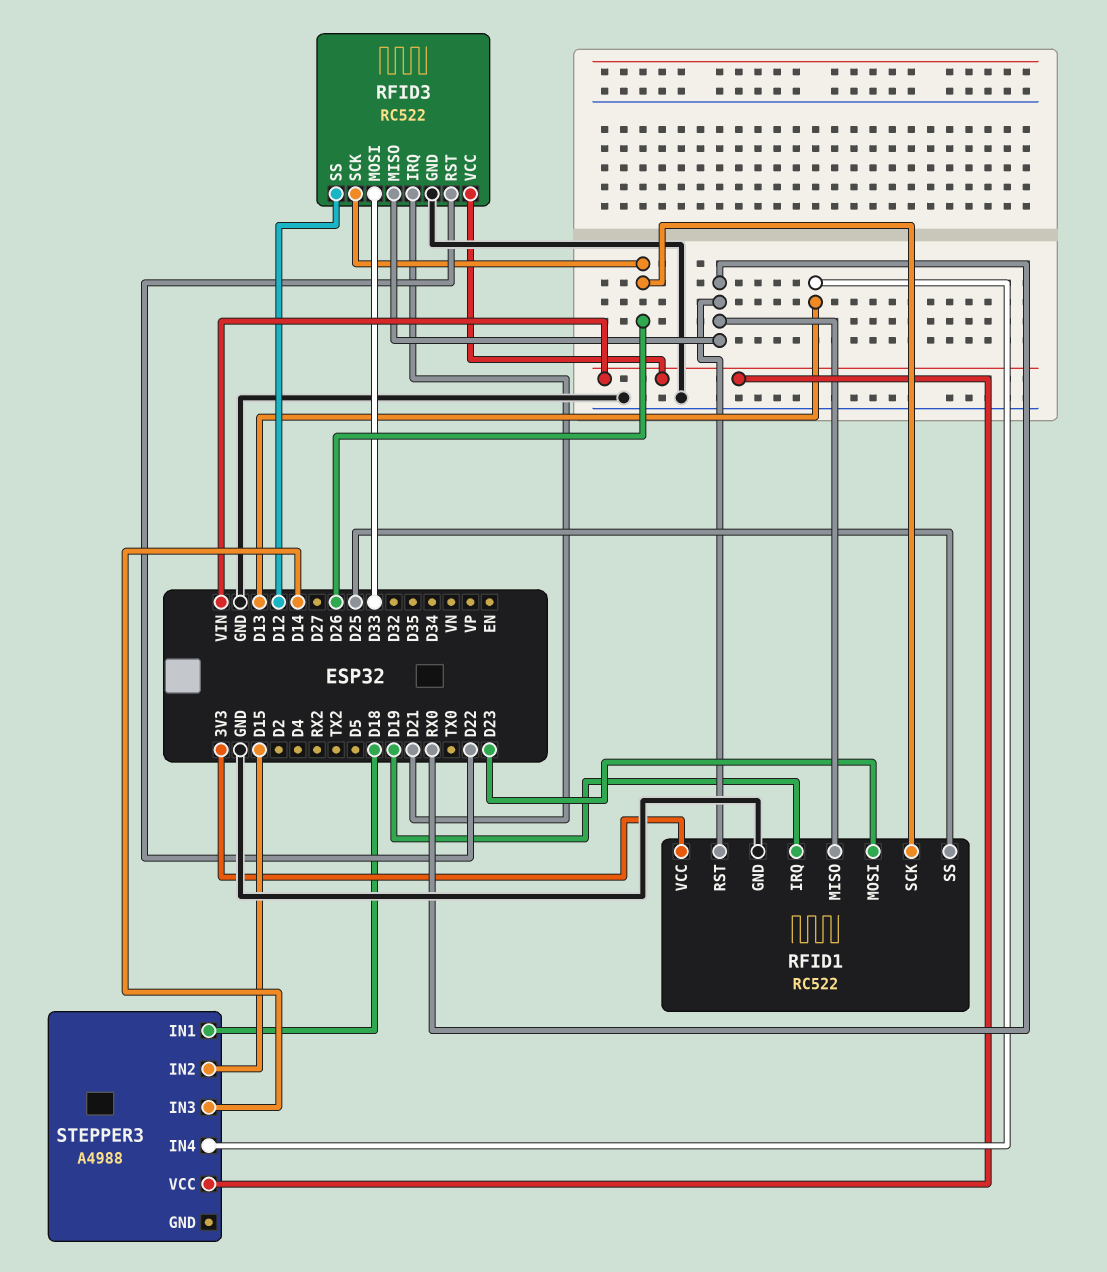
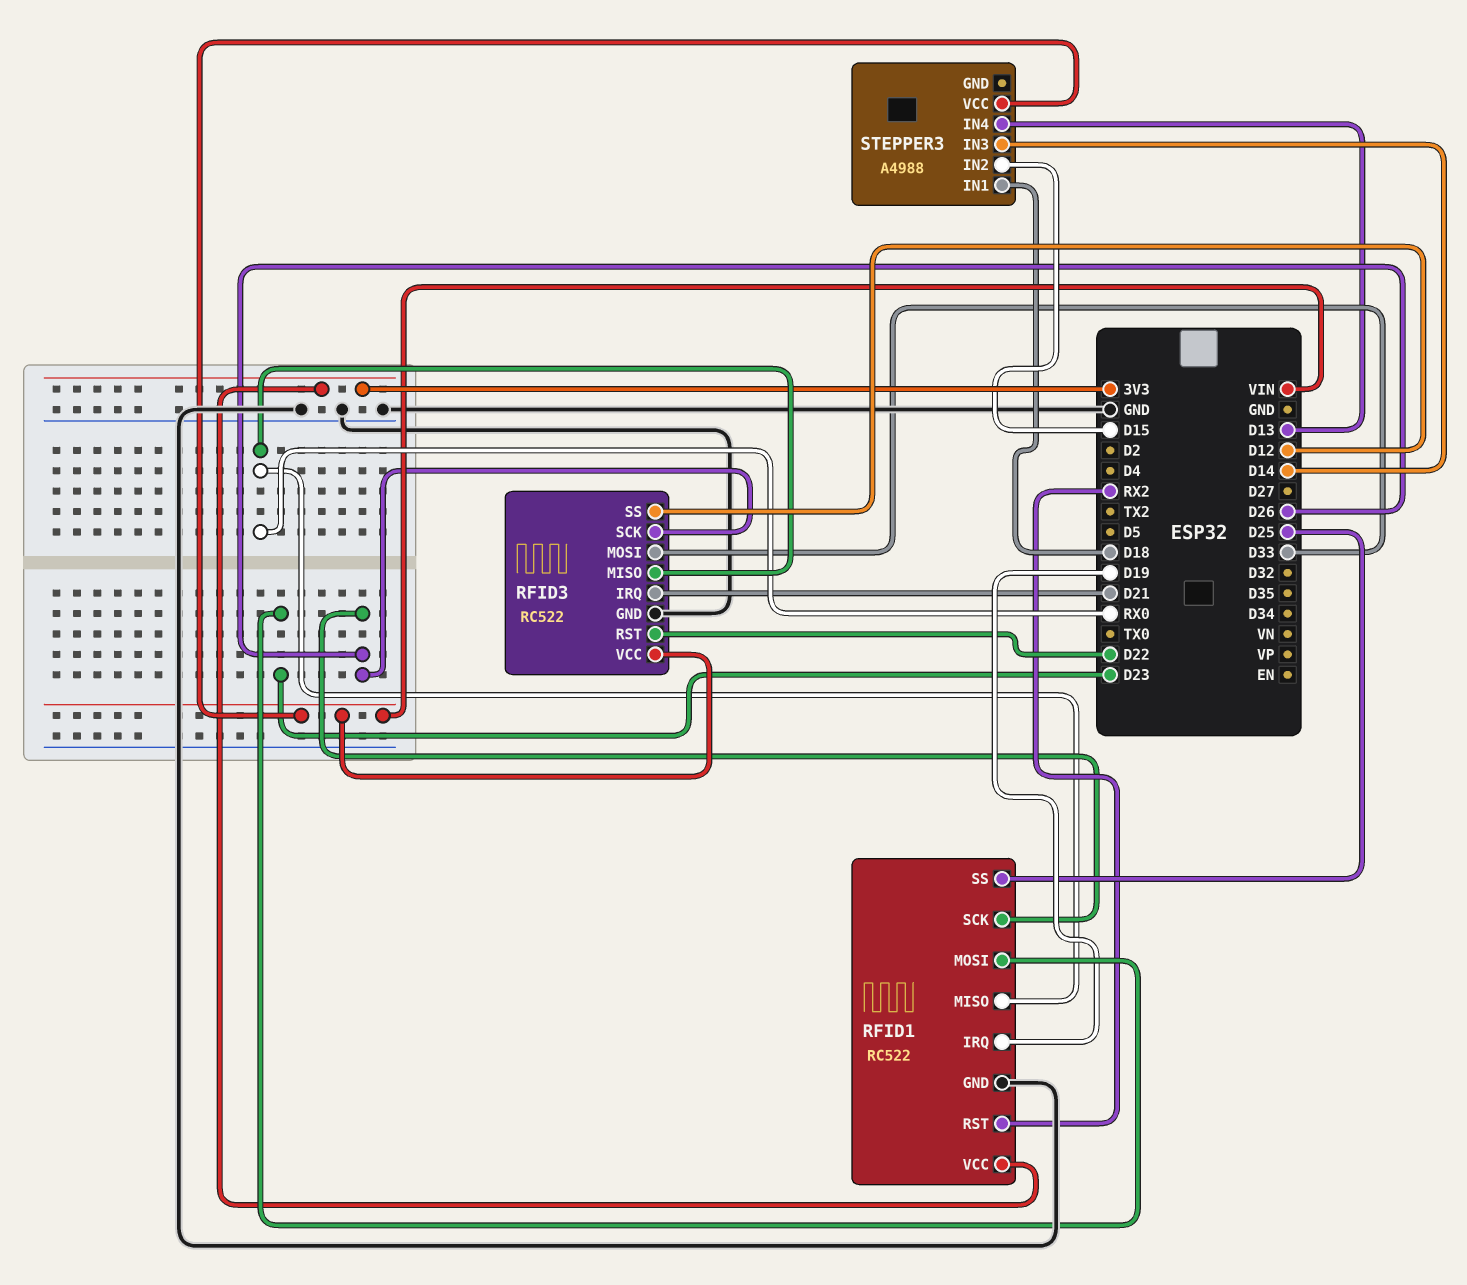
RFID1 pin RST: RX0 -> RX2

